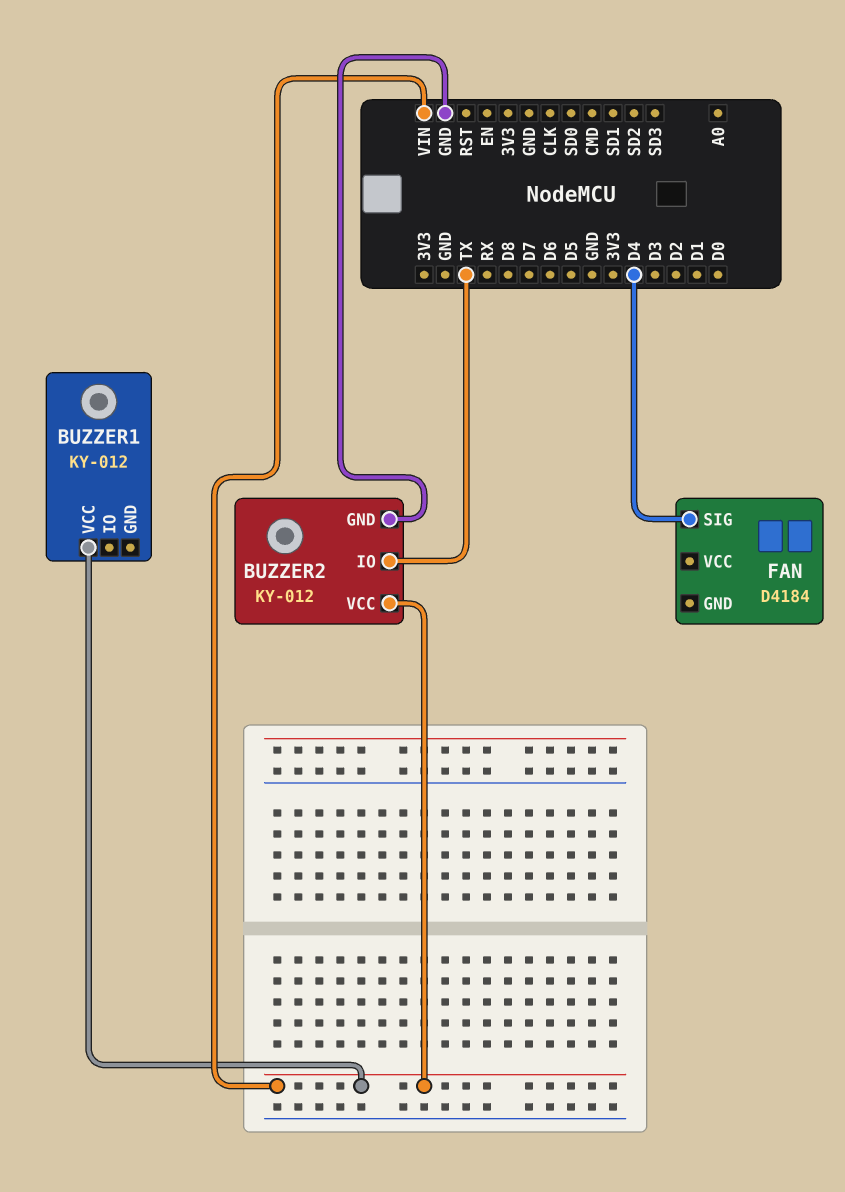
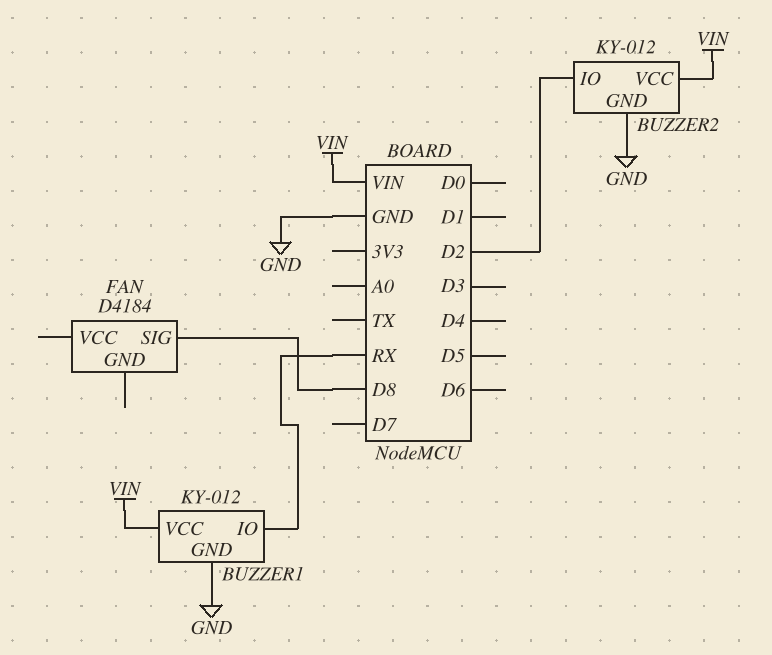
BUZZER1 pin GND: none -> GND
BUZZER1 pin IO: none -> RX
BUZZER2 pin IO: TX -> D2
FAN pin SIG: D4 -> D8

